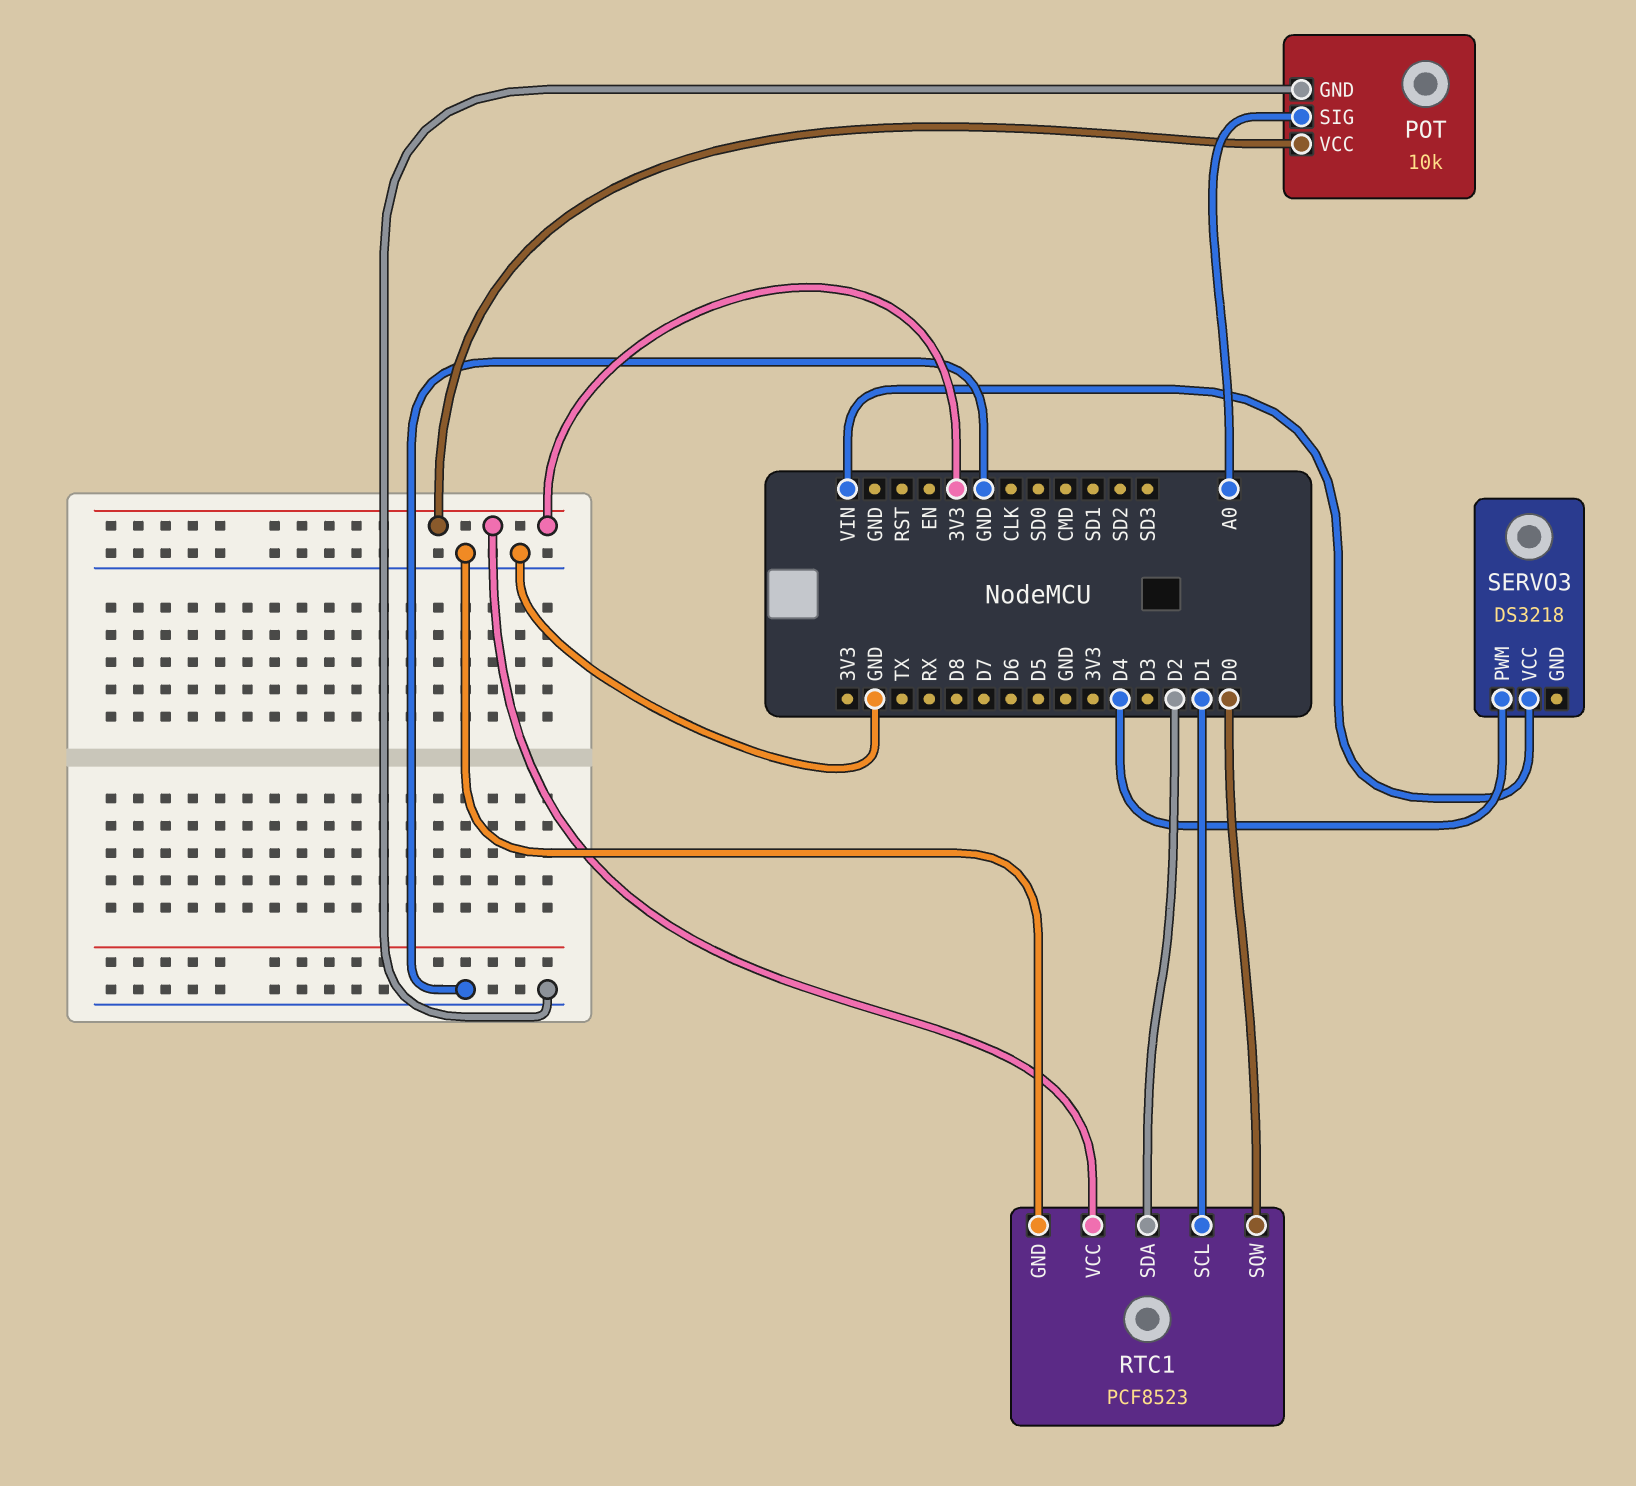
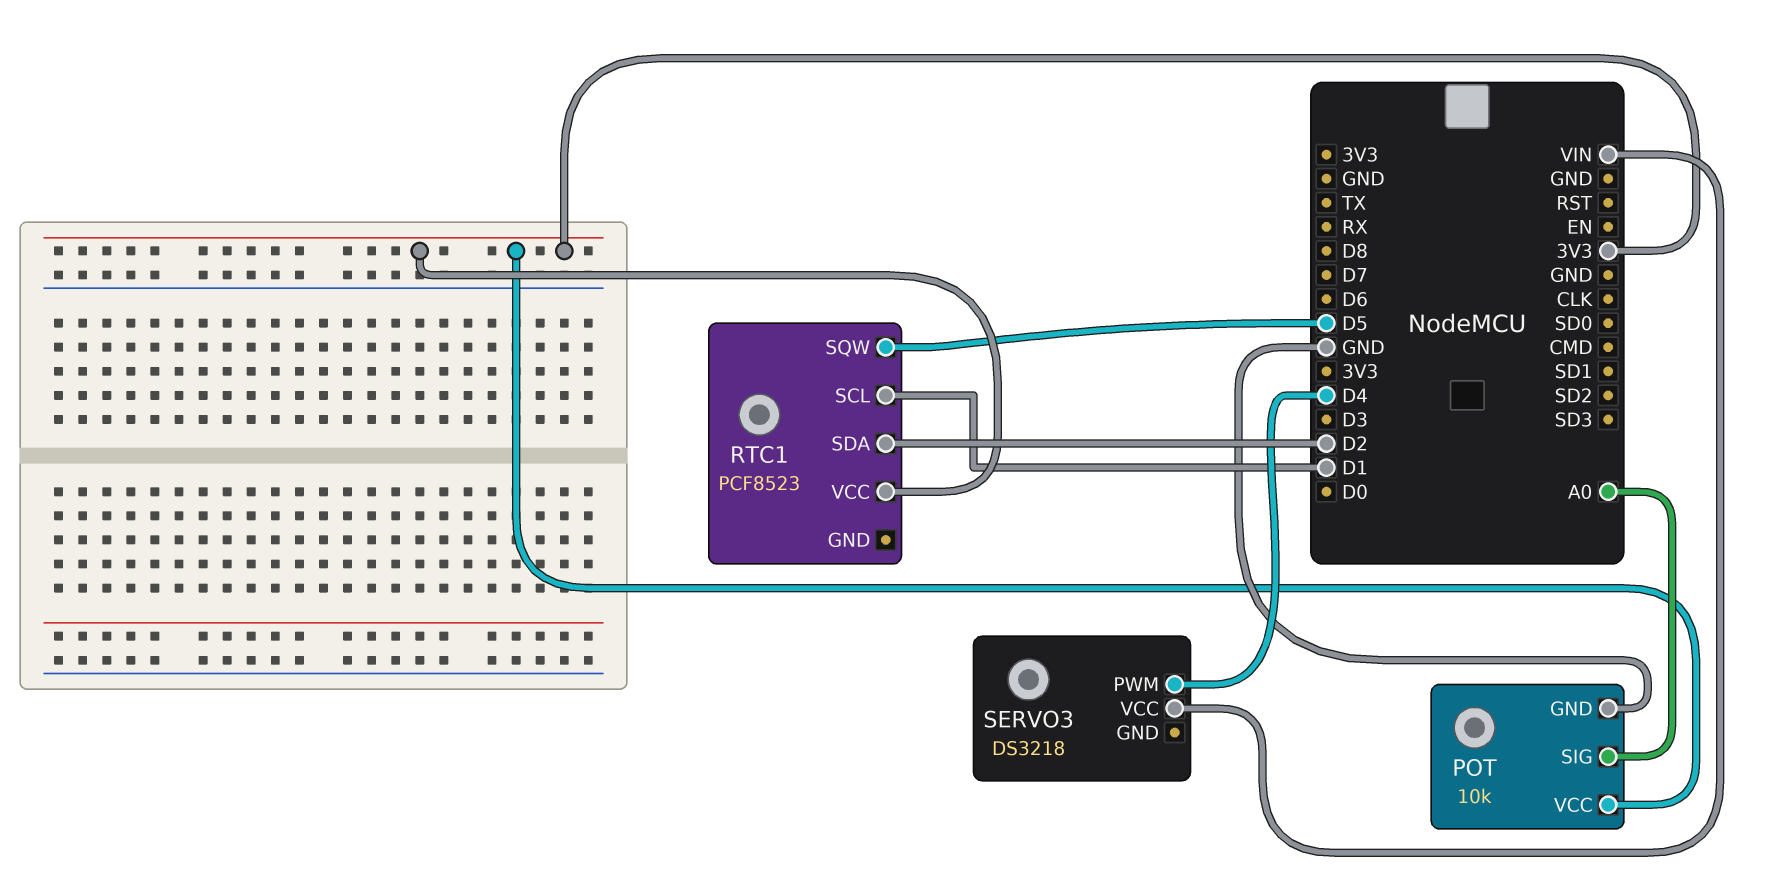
RTC1 pin GND: GND -> none
RTC1 pin SQW: D0 -> D5

